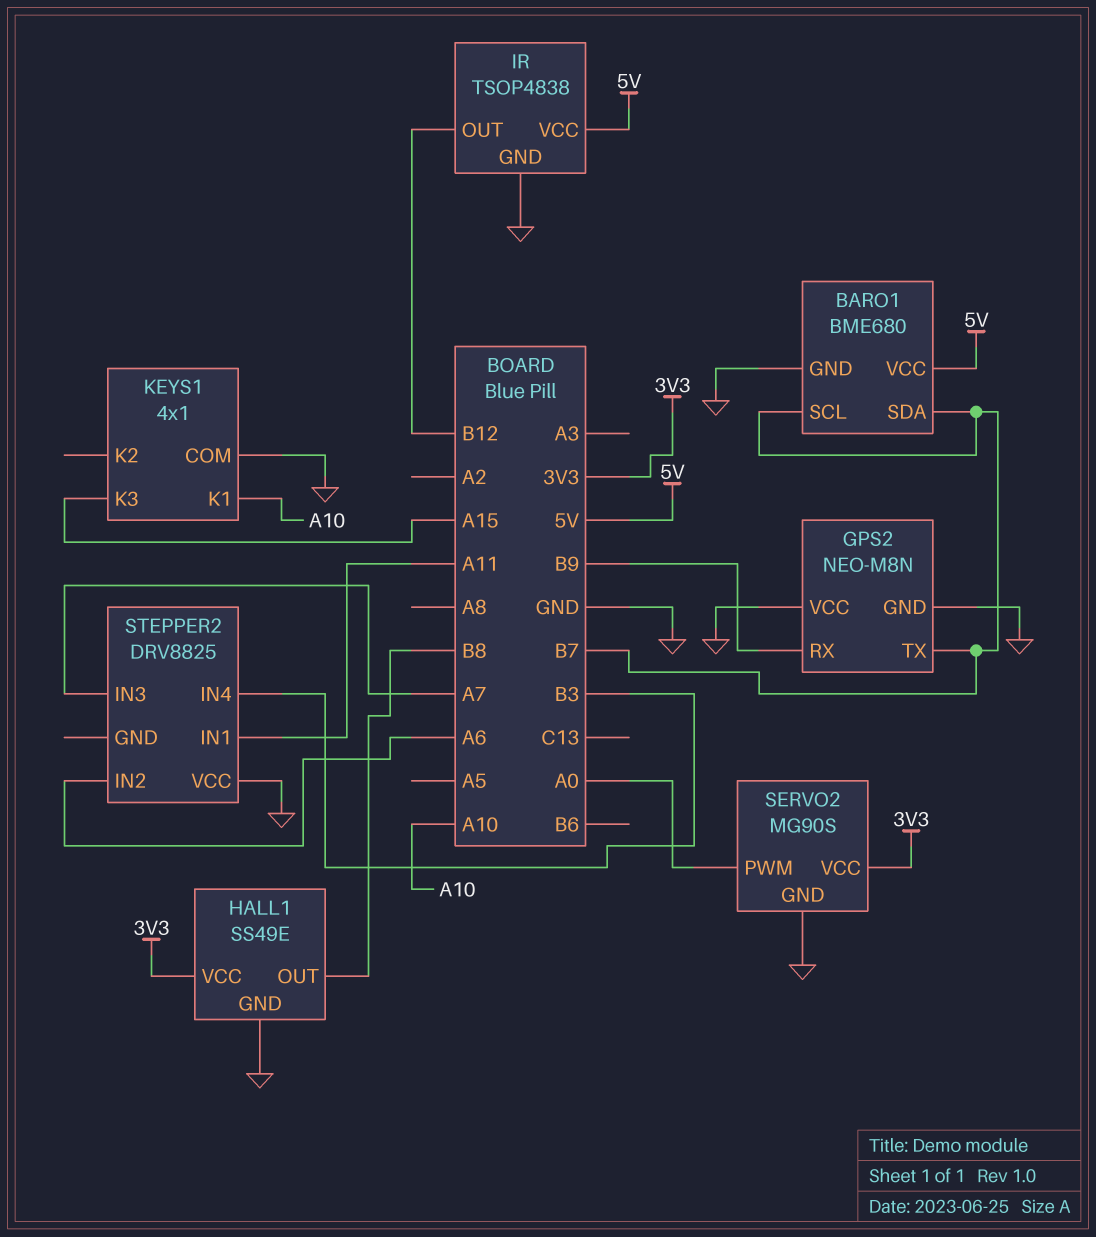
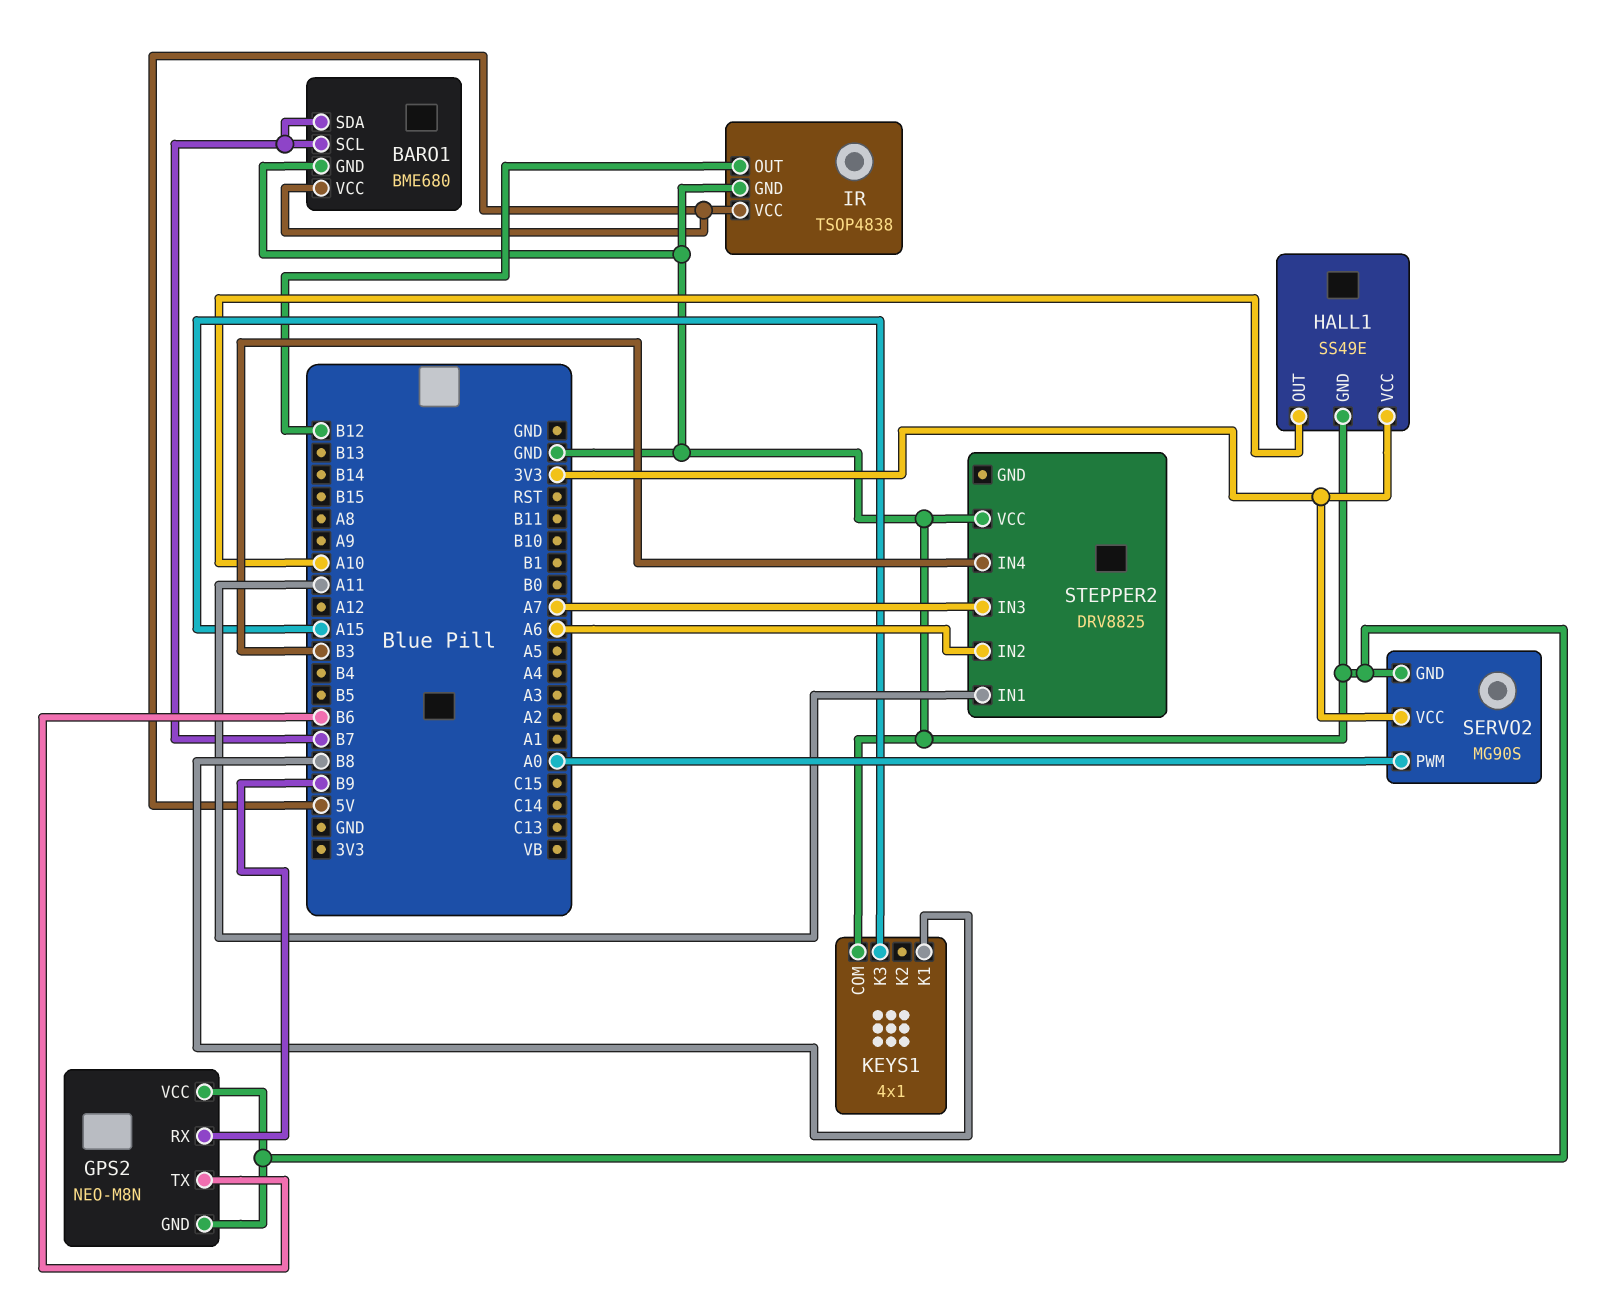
GPS2 pin TX: B7 -> B6
HALL1 pin OUT: B8 -> A10
KEYS1 pin K1: A10 -> B8

